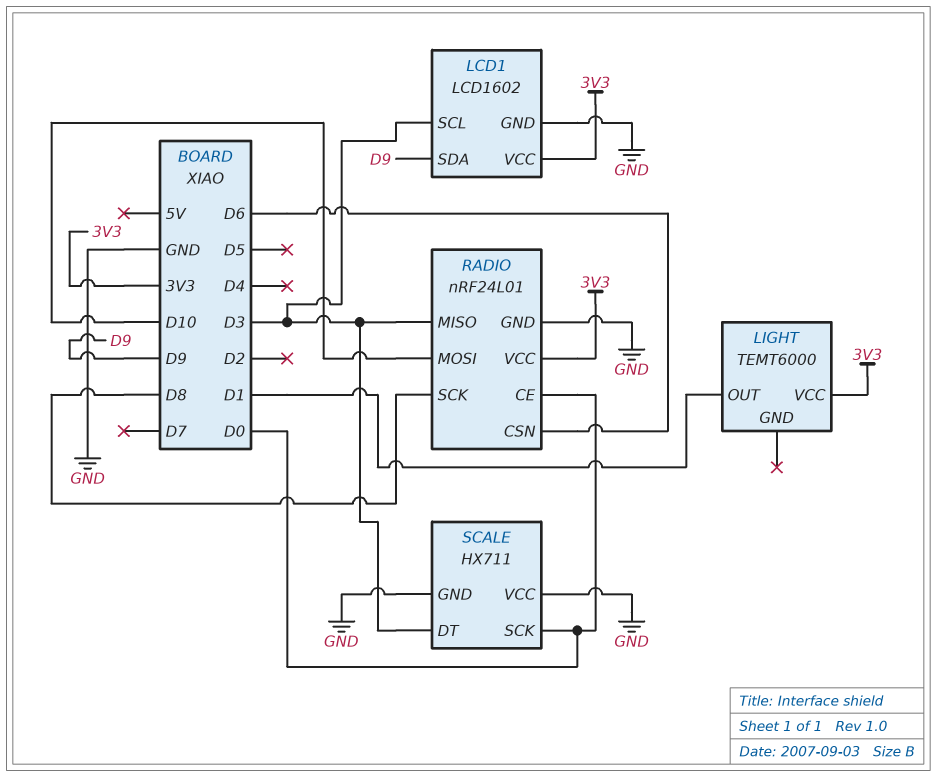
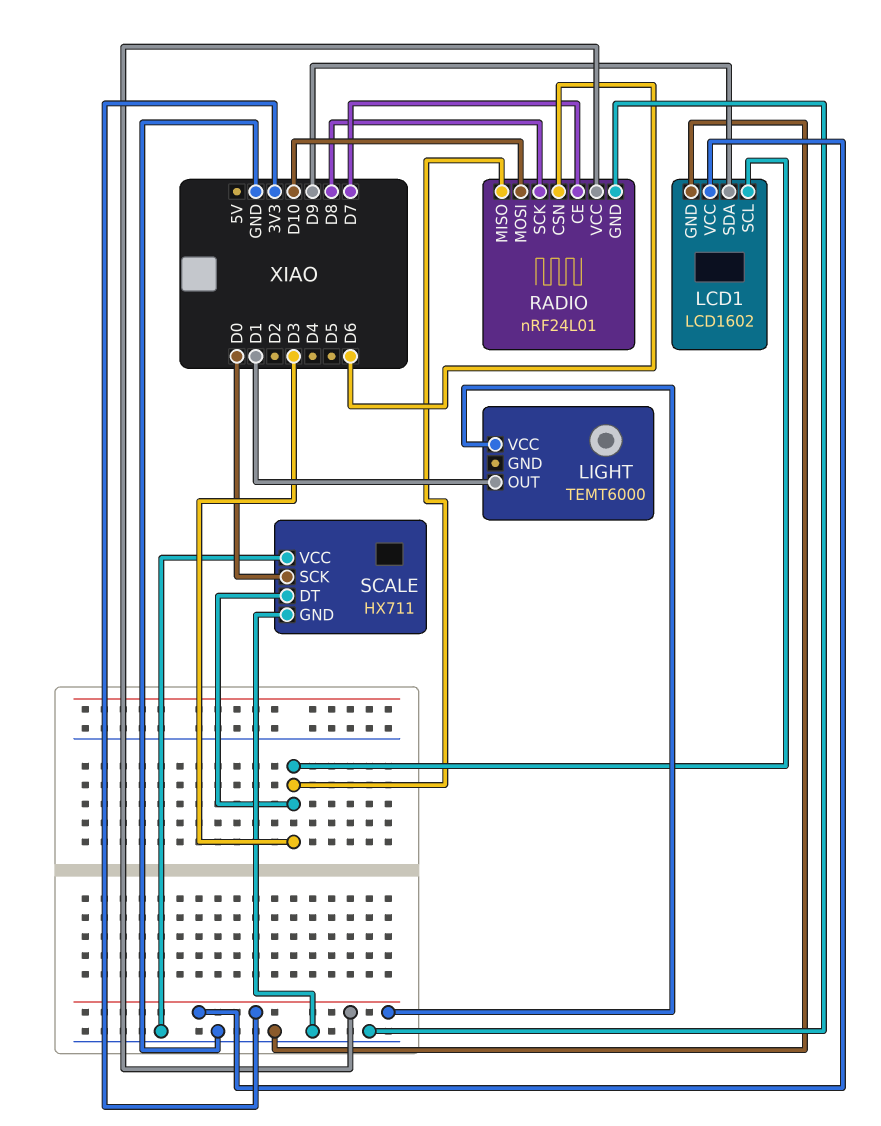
RADIO pin CE: D0 -> D7

